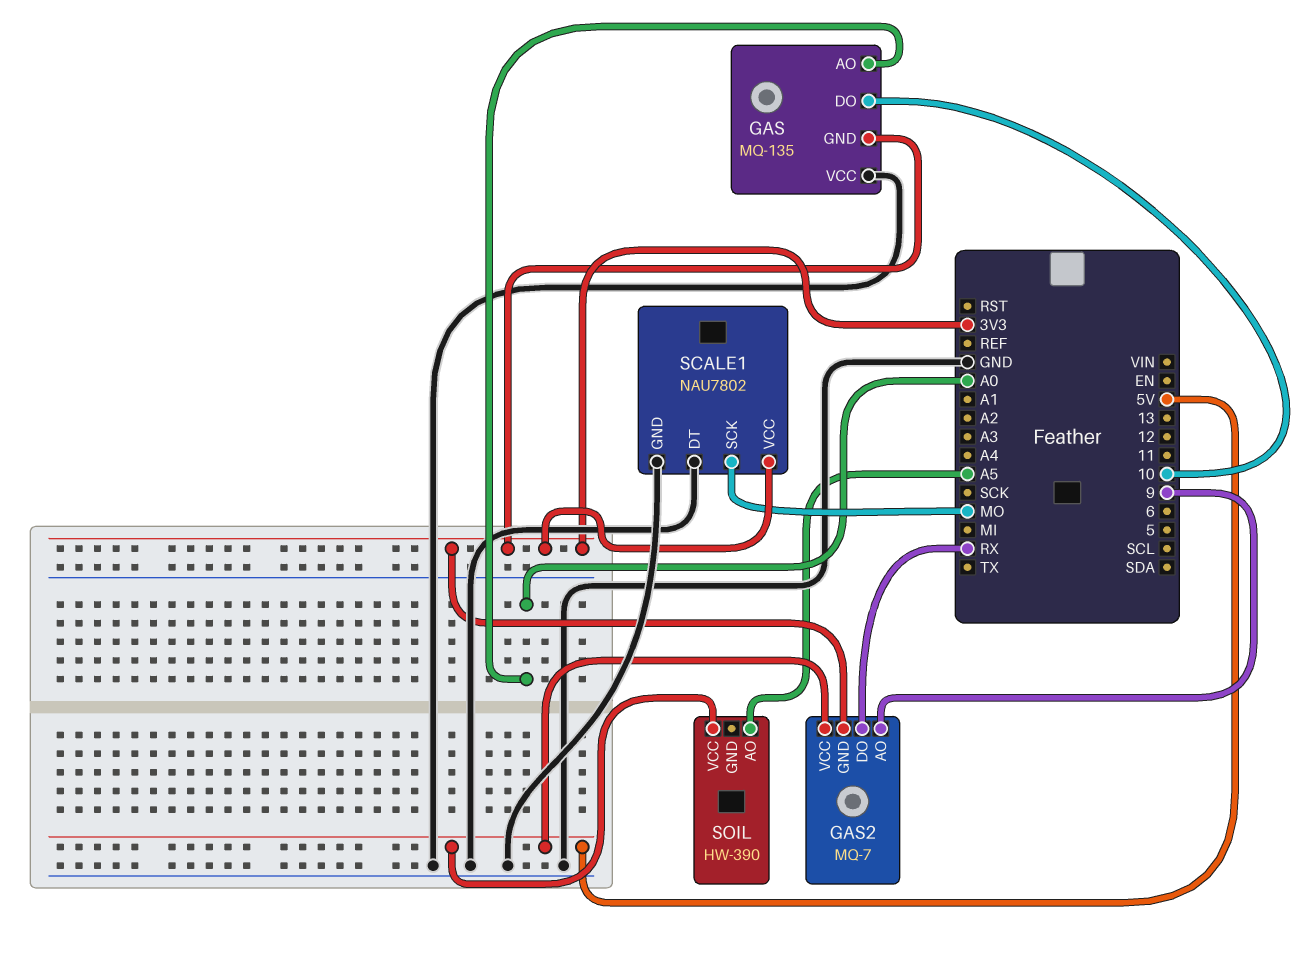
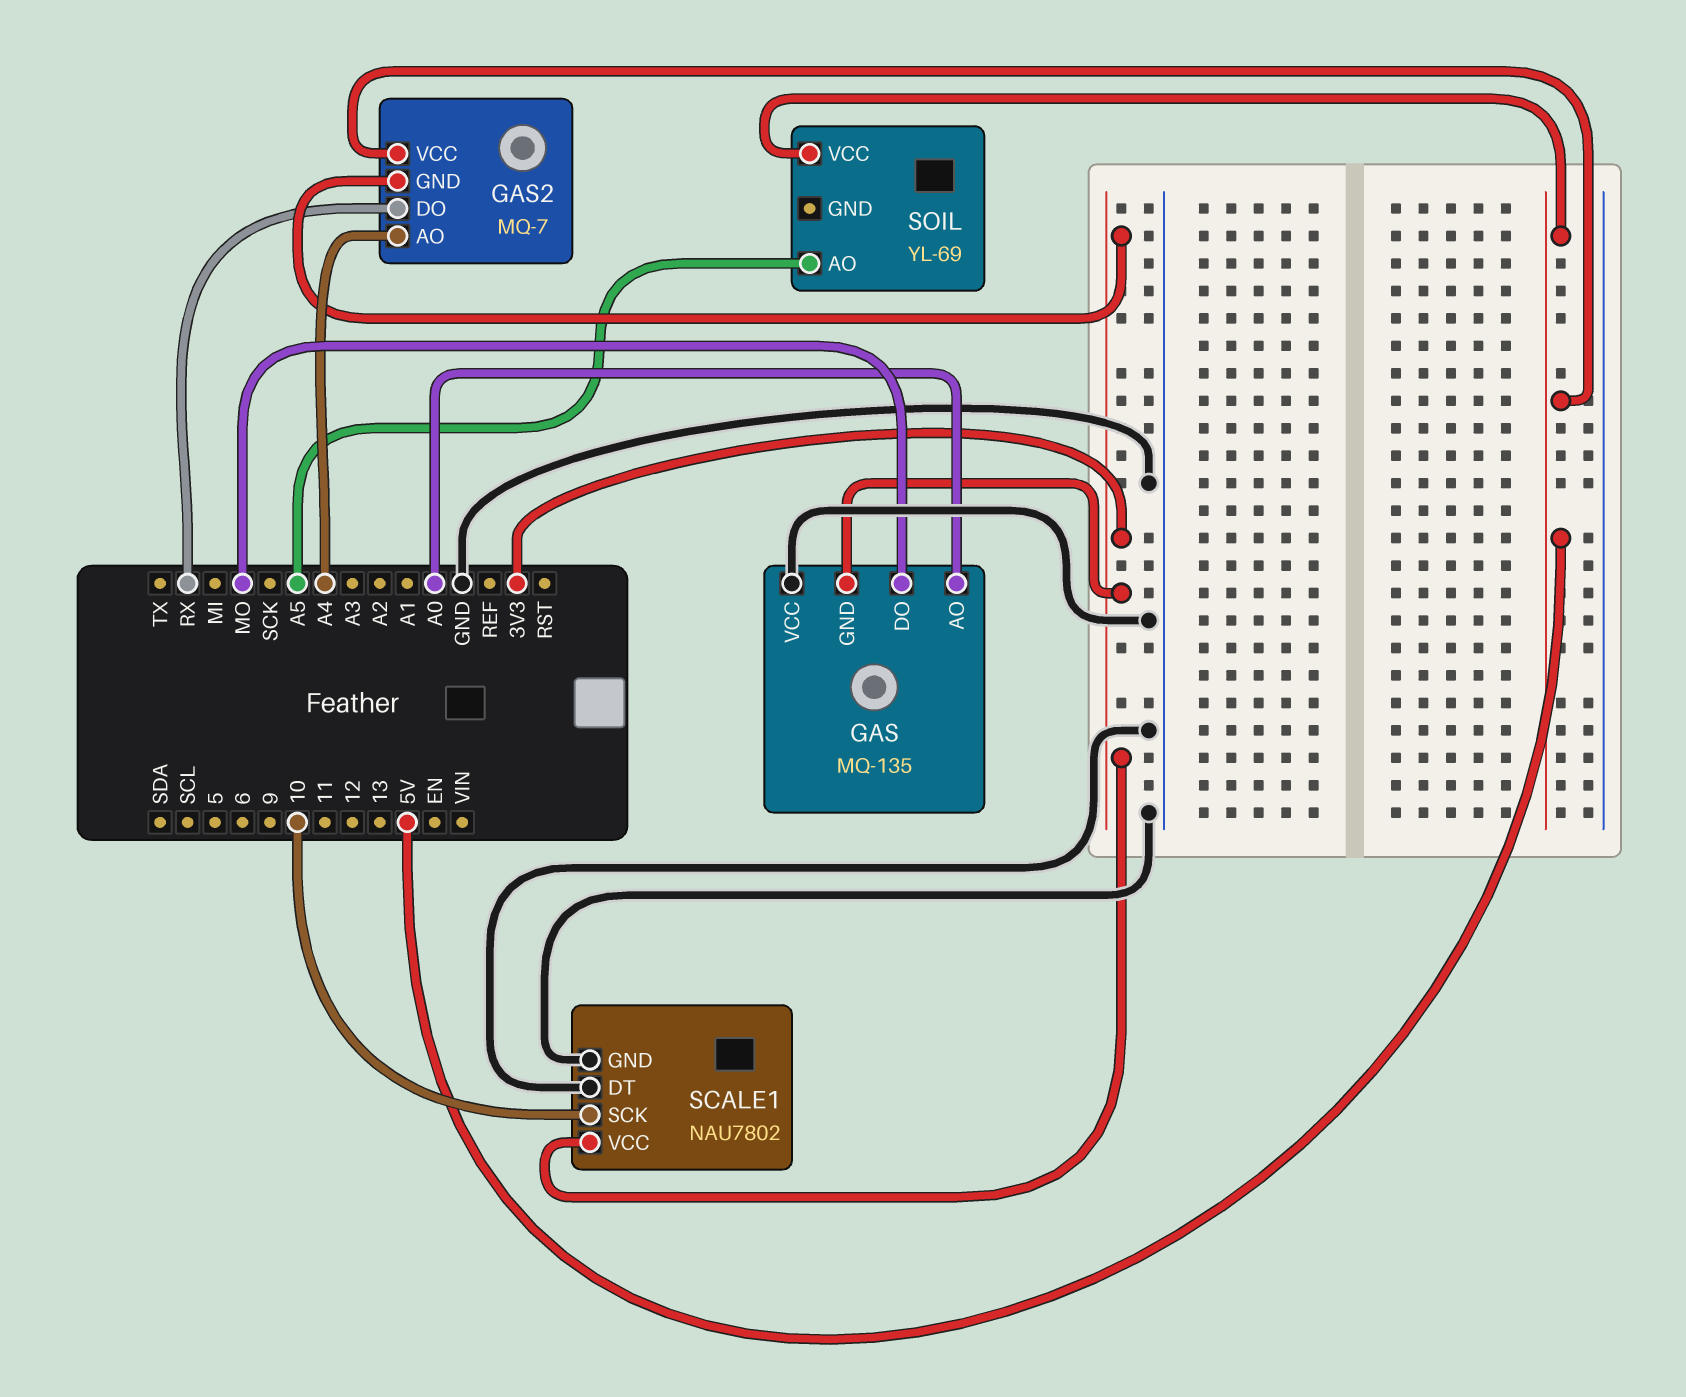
GAS pin DO: 10 -> MO
GAS2 pin AO: 9 -> A4
SCALE1 pin SCK: MO -> 10
SOIL: HW-390 -> YL-69

